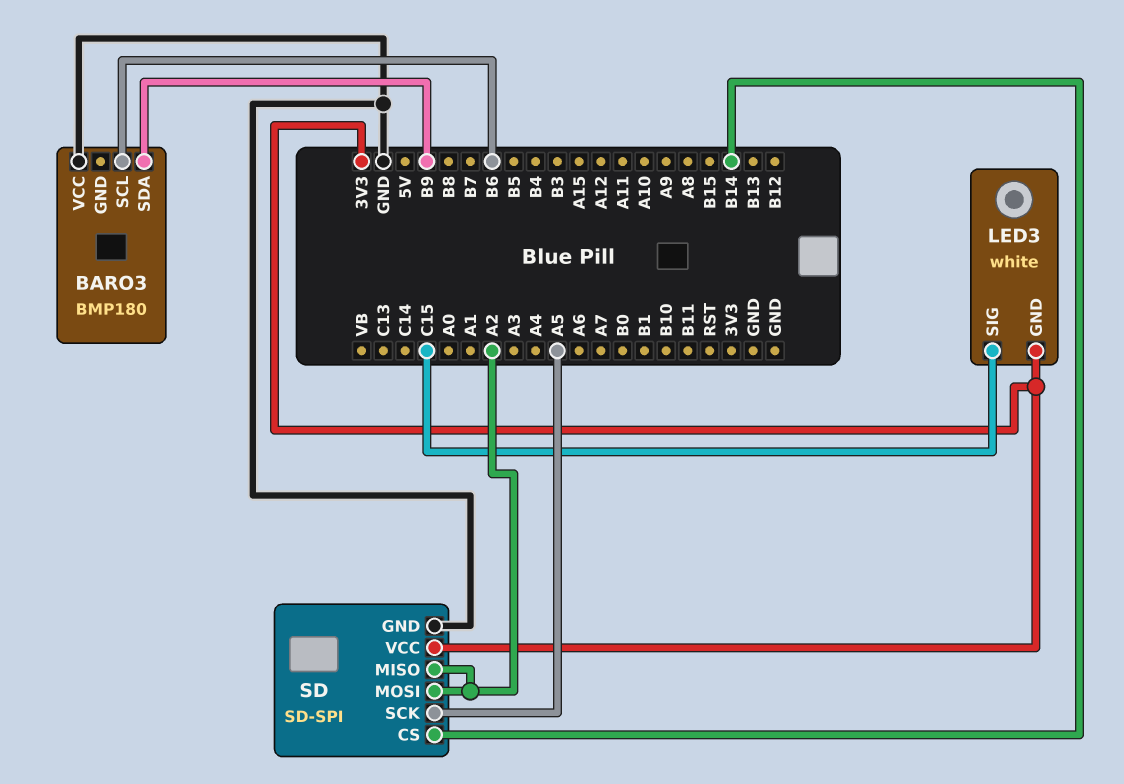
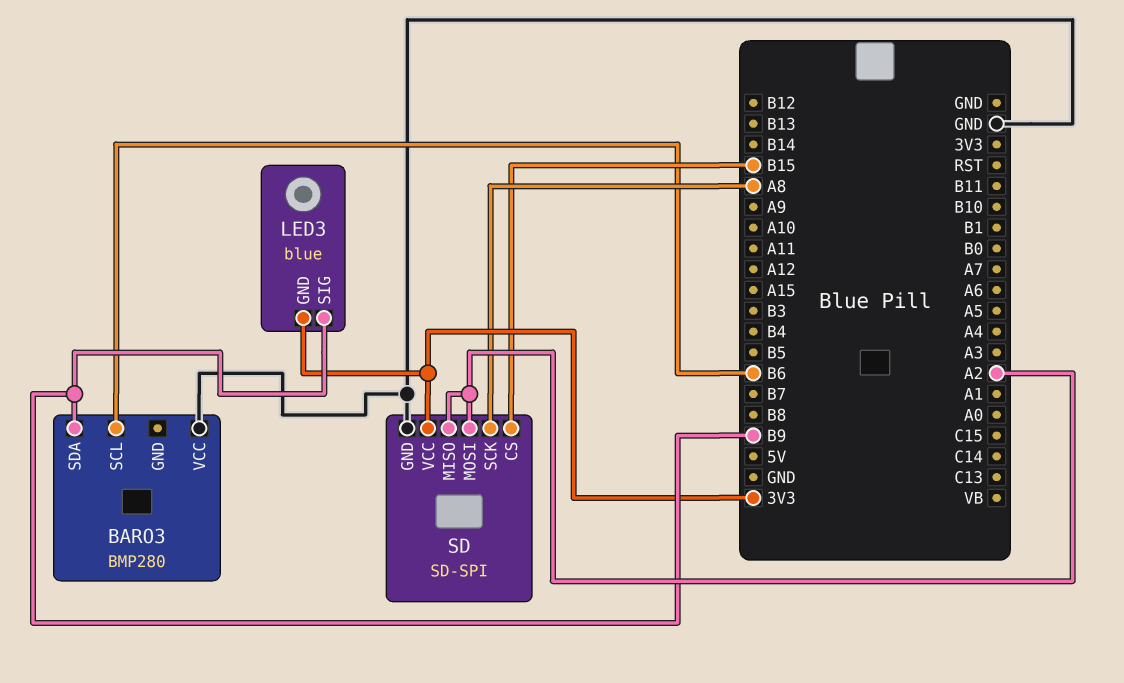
BARO3: BMP180 -> BMP280
LED3: white -> blue
LED3 pin SIG: C15 -> B9
SD pin CS: B14 -> B15
SD pin SCK: A5 -> A8

